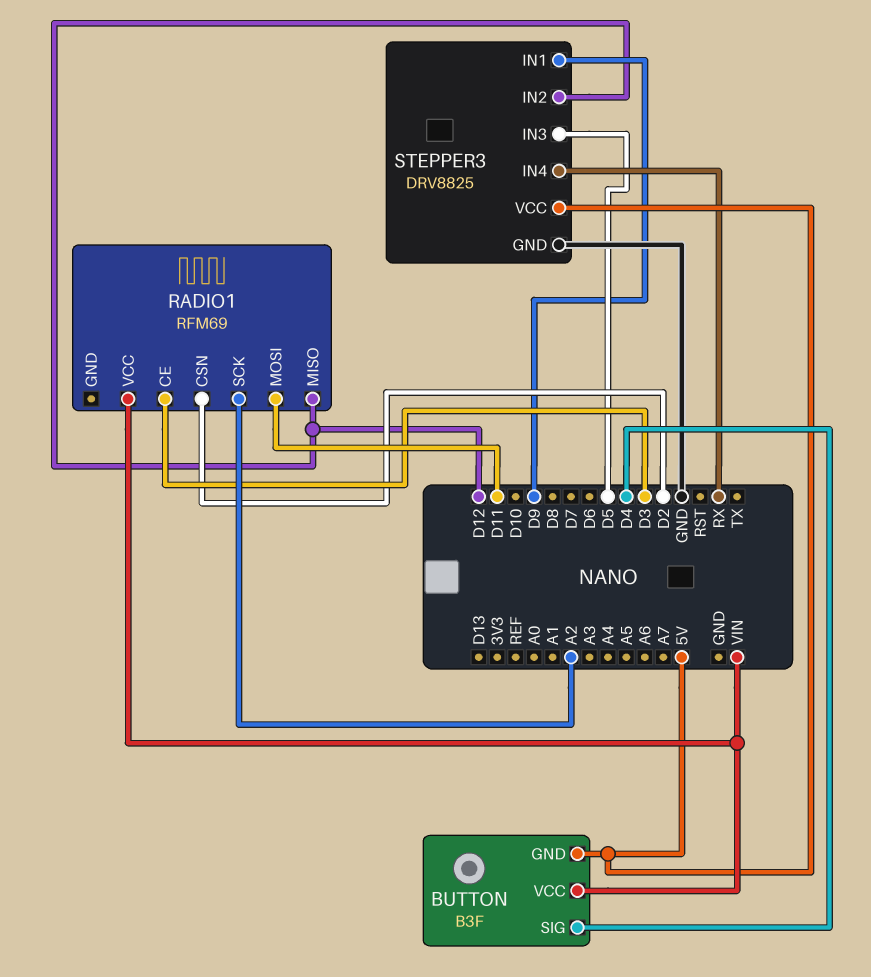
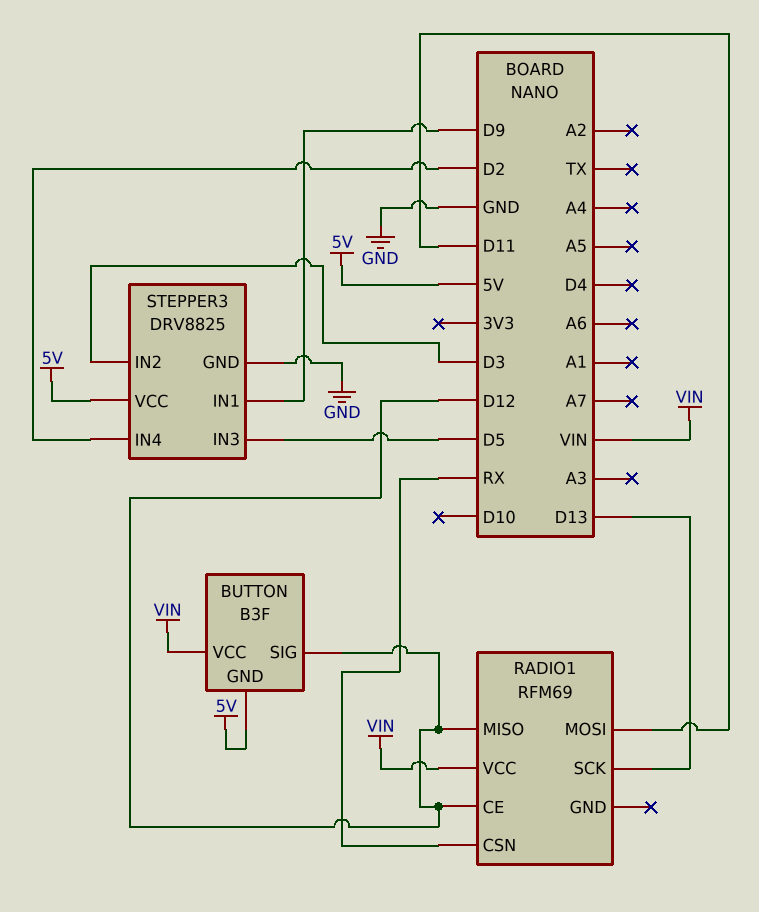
BUTTON pin SIG: D4 -> D12
RADIO1 pin CE: D3 -> D12
RADIO1 pin CSN: D2 -> RX
RADIO1 pin SCK: A2 -> D13
STEPPER3 pin IN2: D12 -> D3
STEPPER3 pin IN4: RX -> D2

